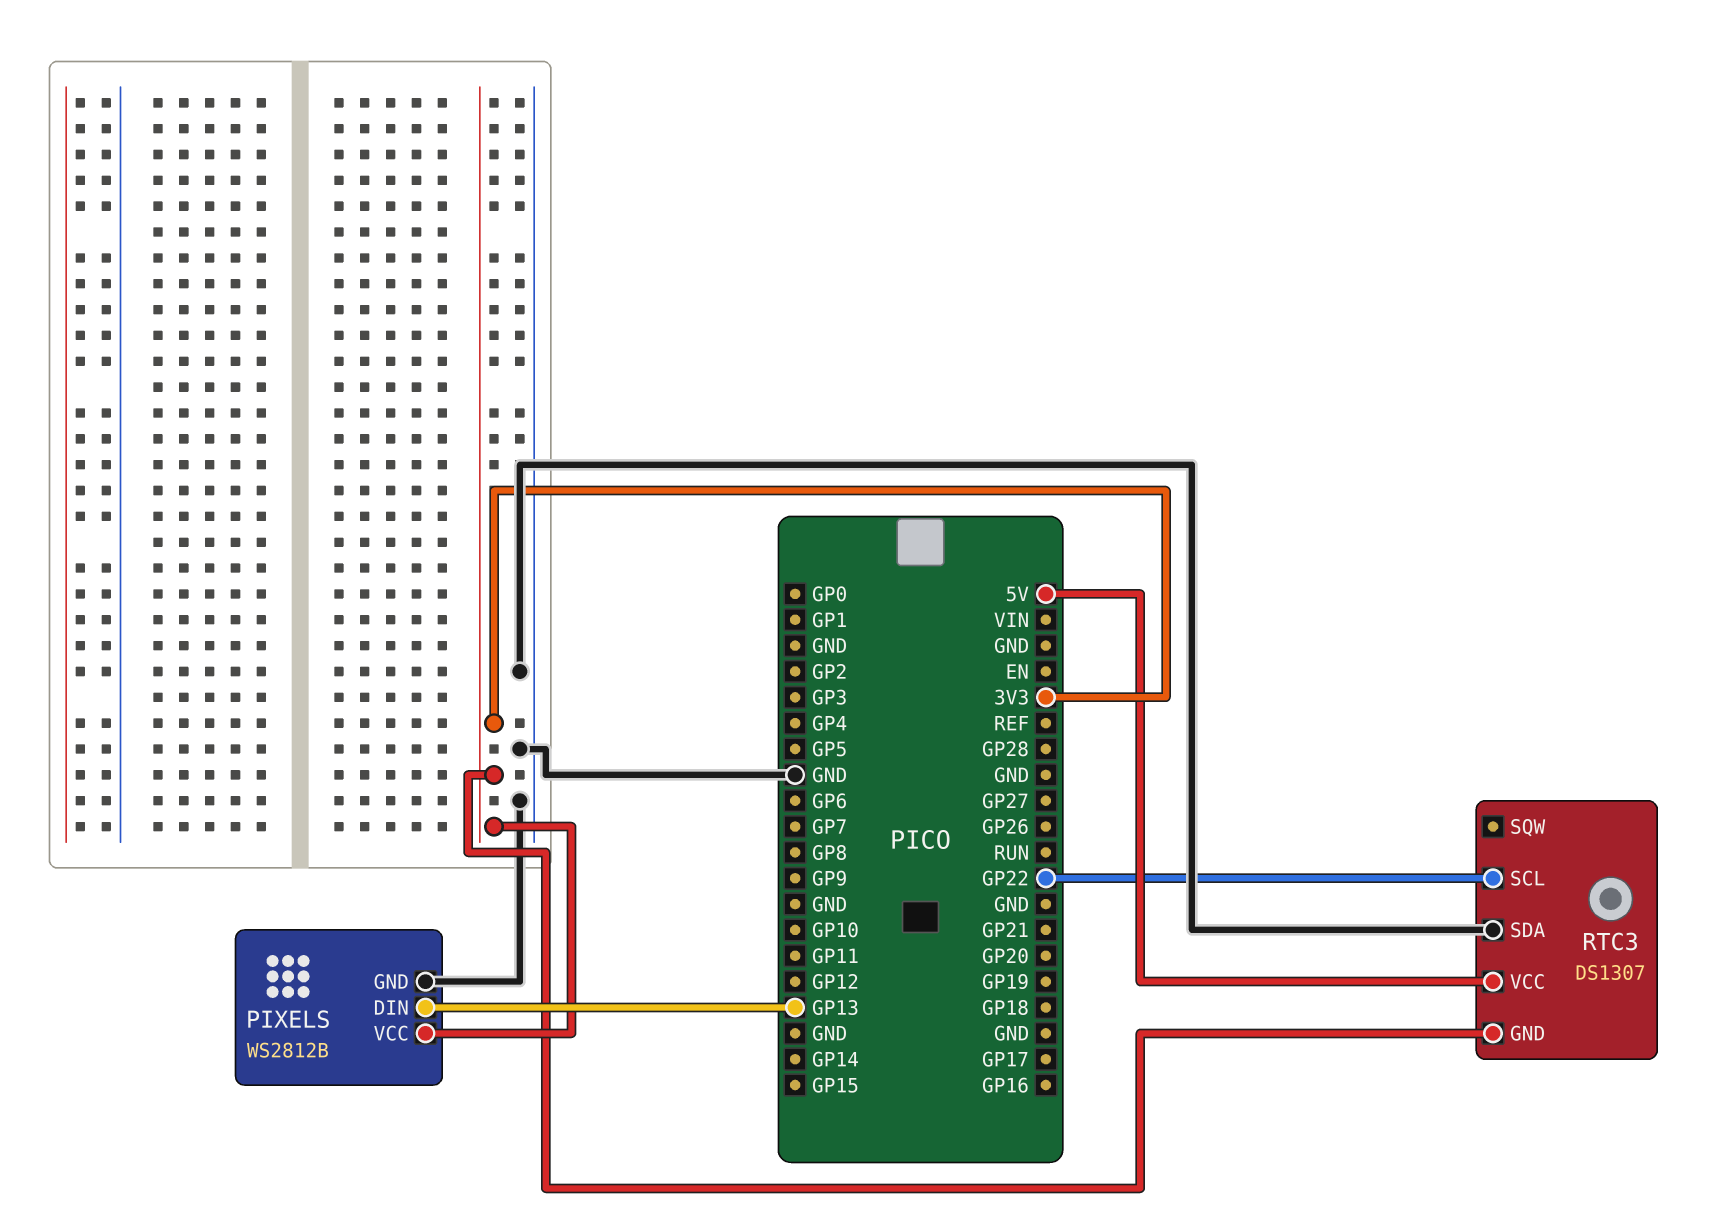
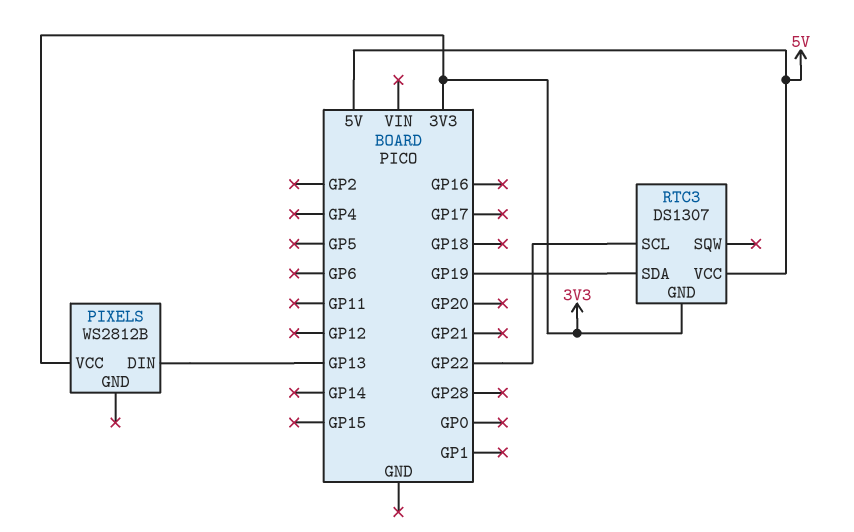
PIXELS pin GND: GND -> none
RTC3 pin SDA: GND -> GP19

